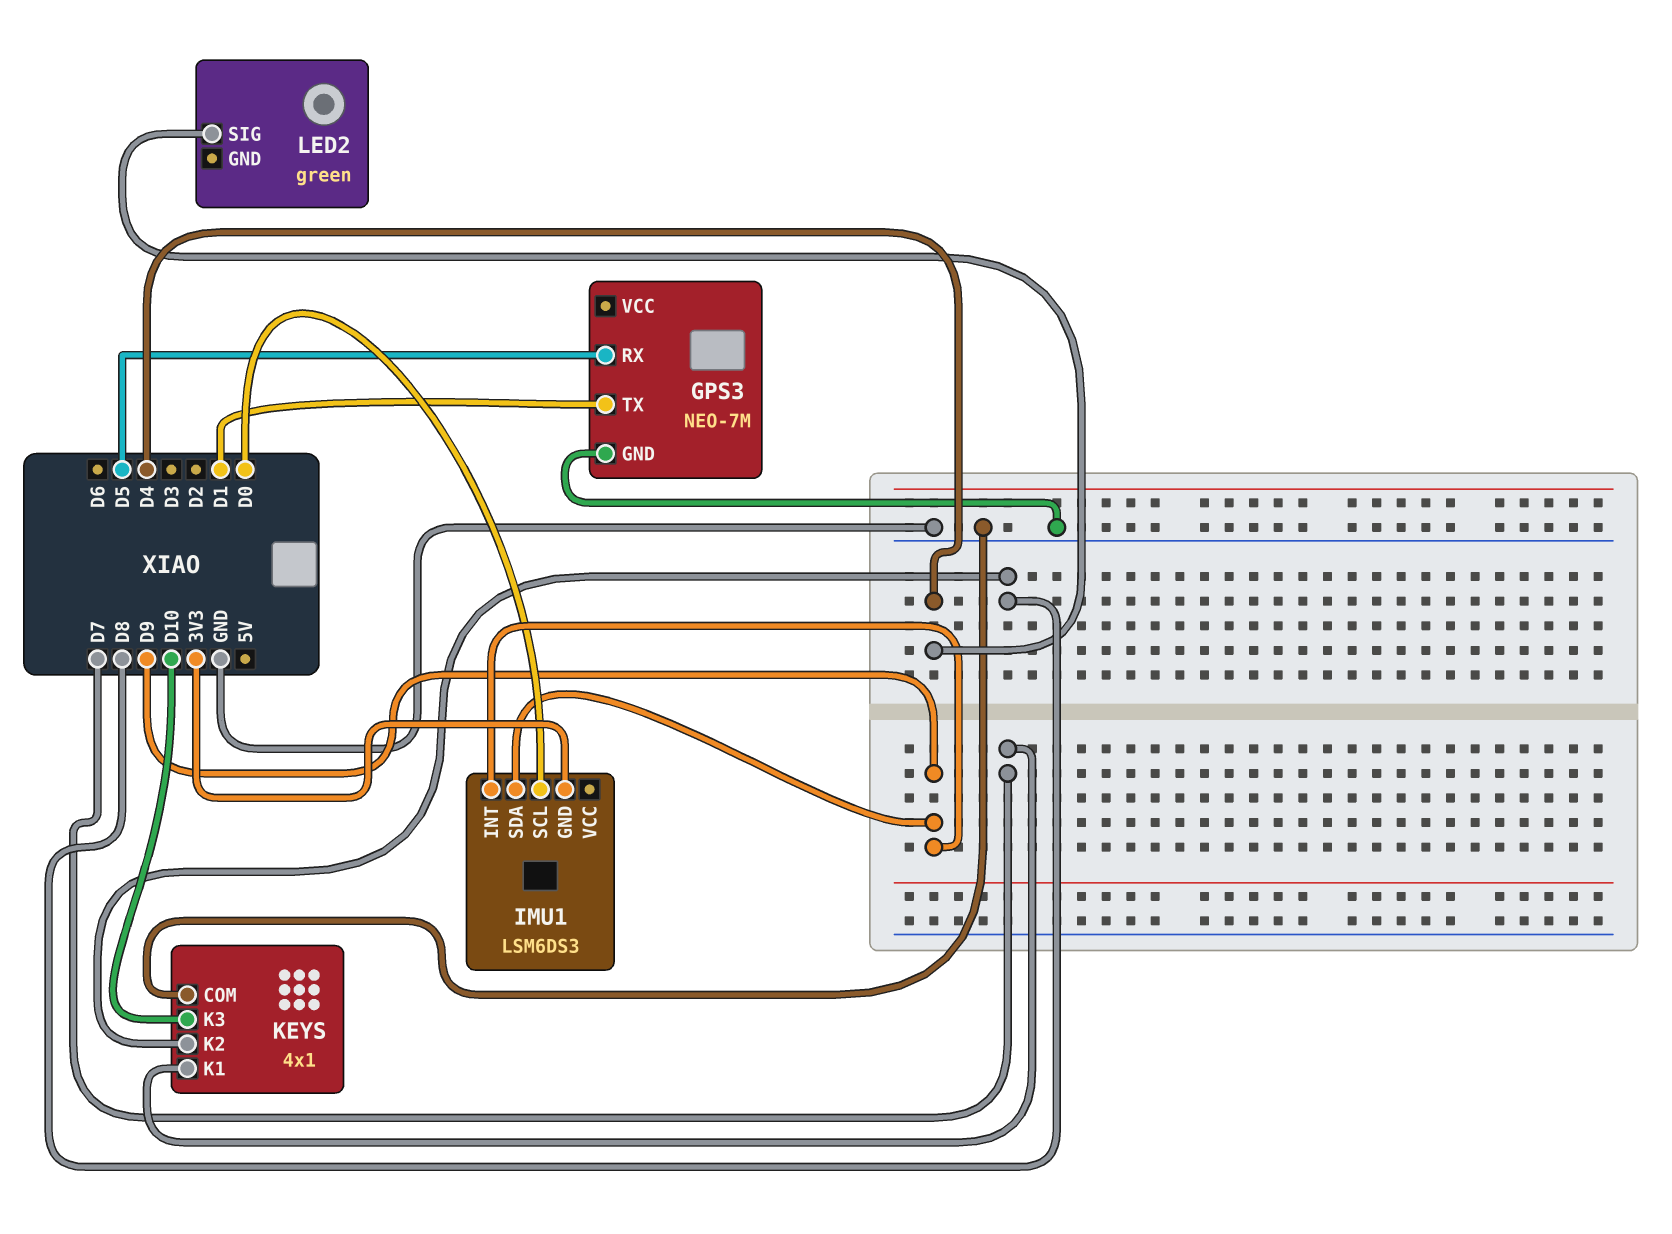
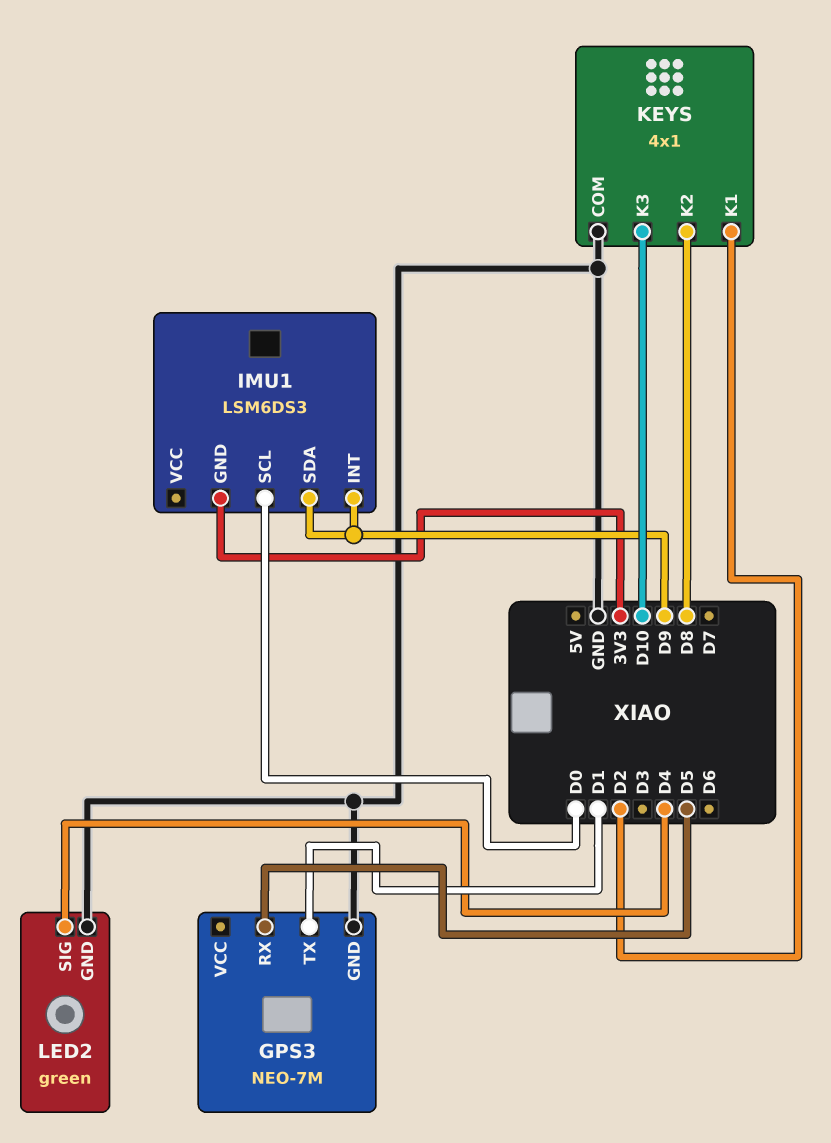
KEYS pin K1: D7 -> D2
LED2 pin GND: none -> GND

